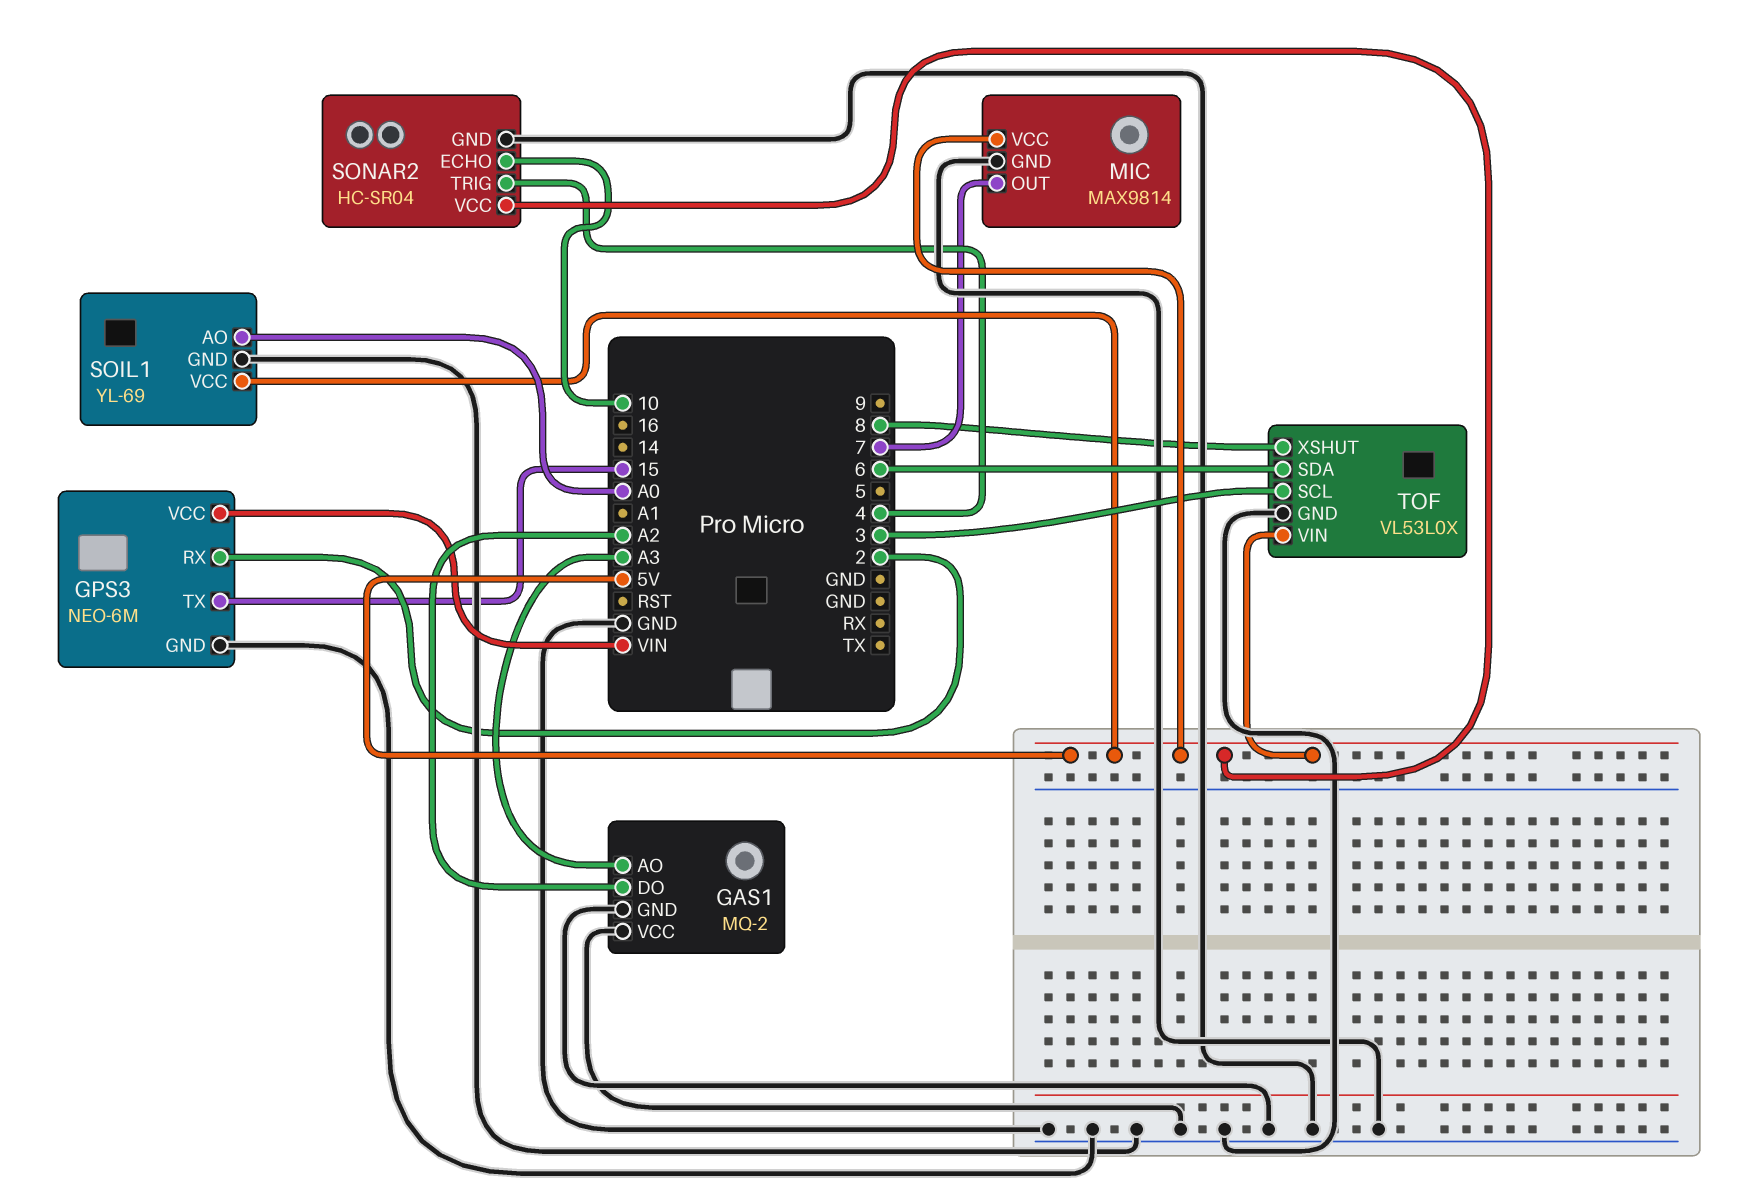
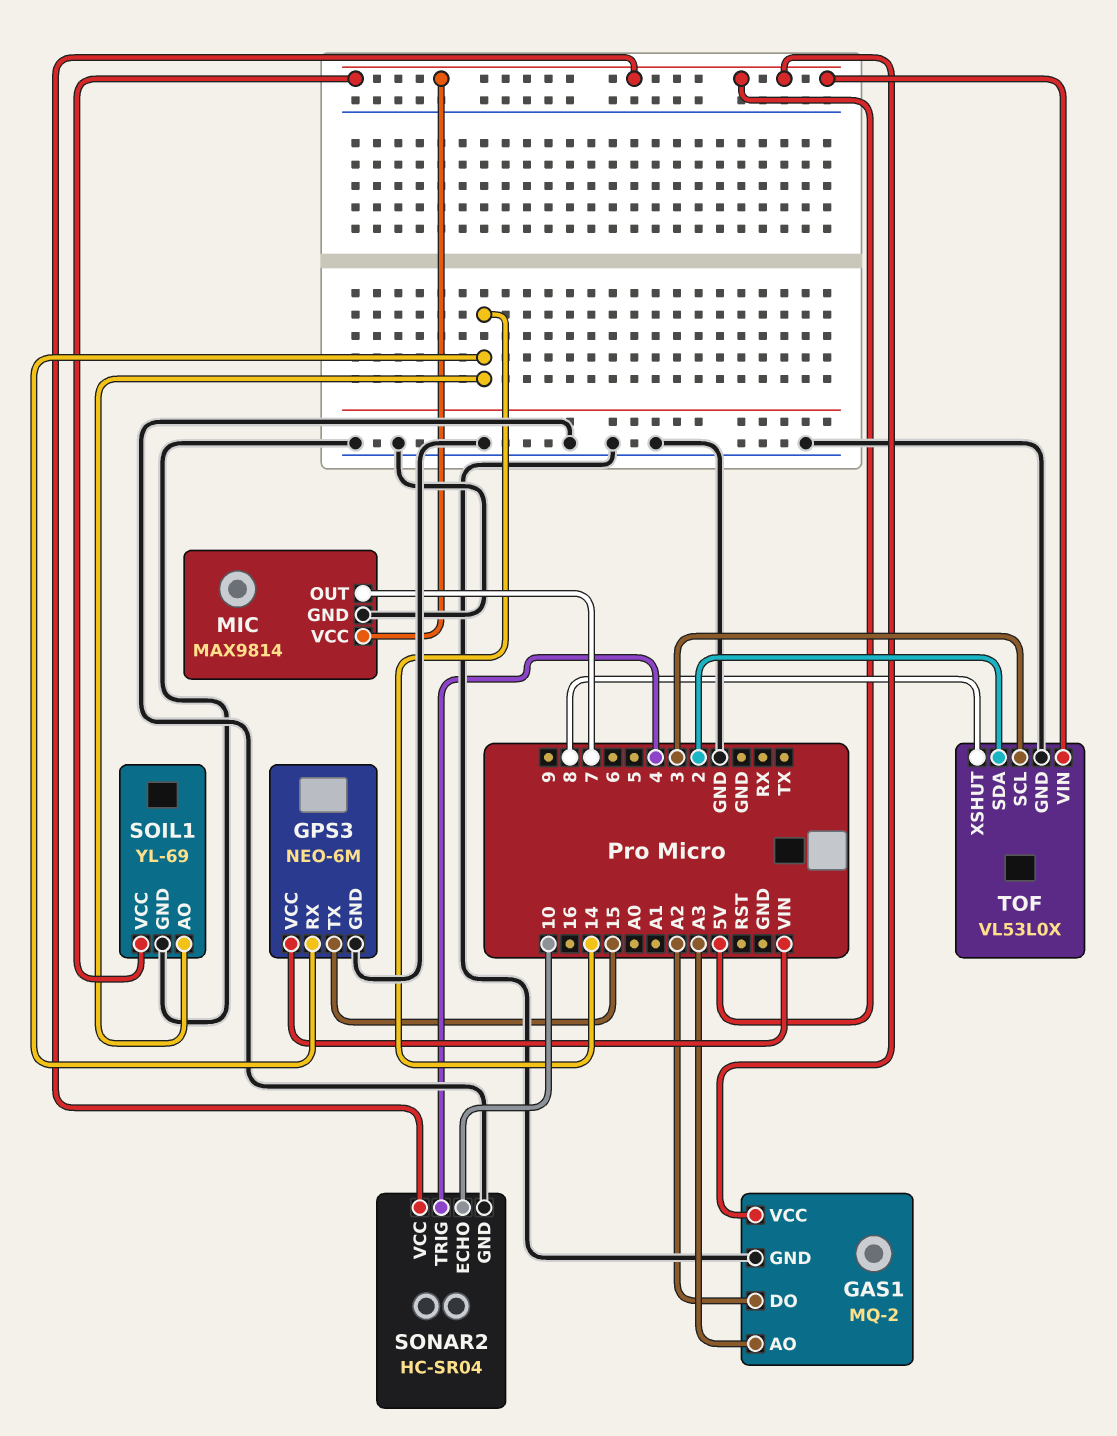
GAS1 pin VCC: GND -> 5V
GPS3 pin RX: 2 -> 14
SOIL1 pin AO: A0 -> 14
TOF pin SDA: 6 -> 2

